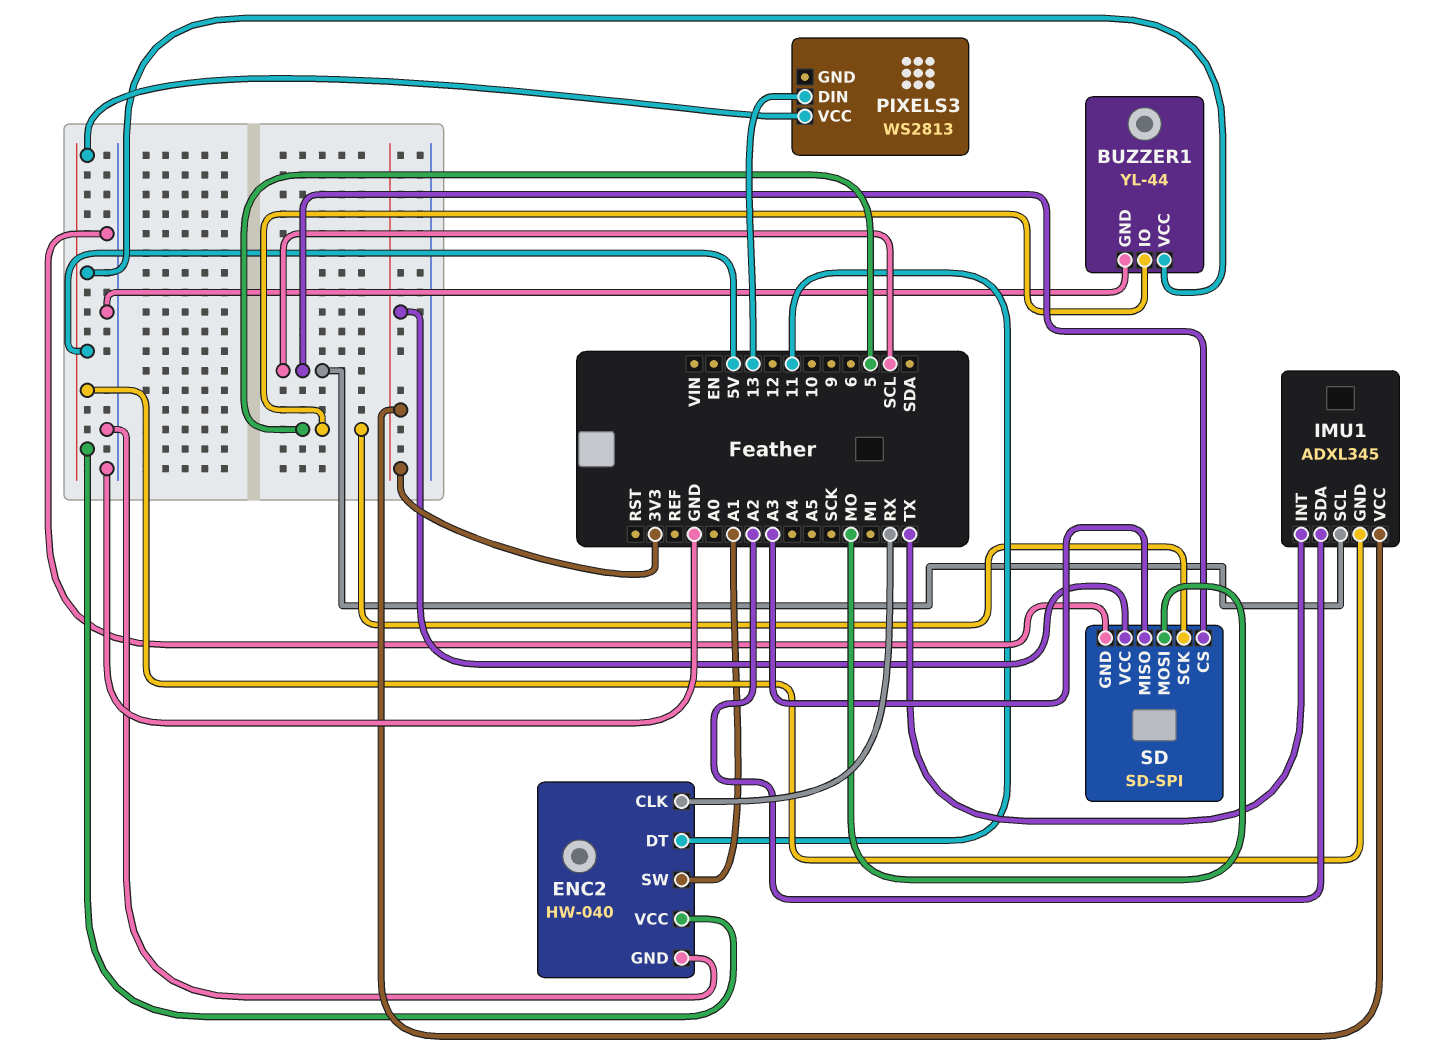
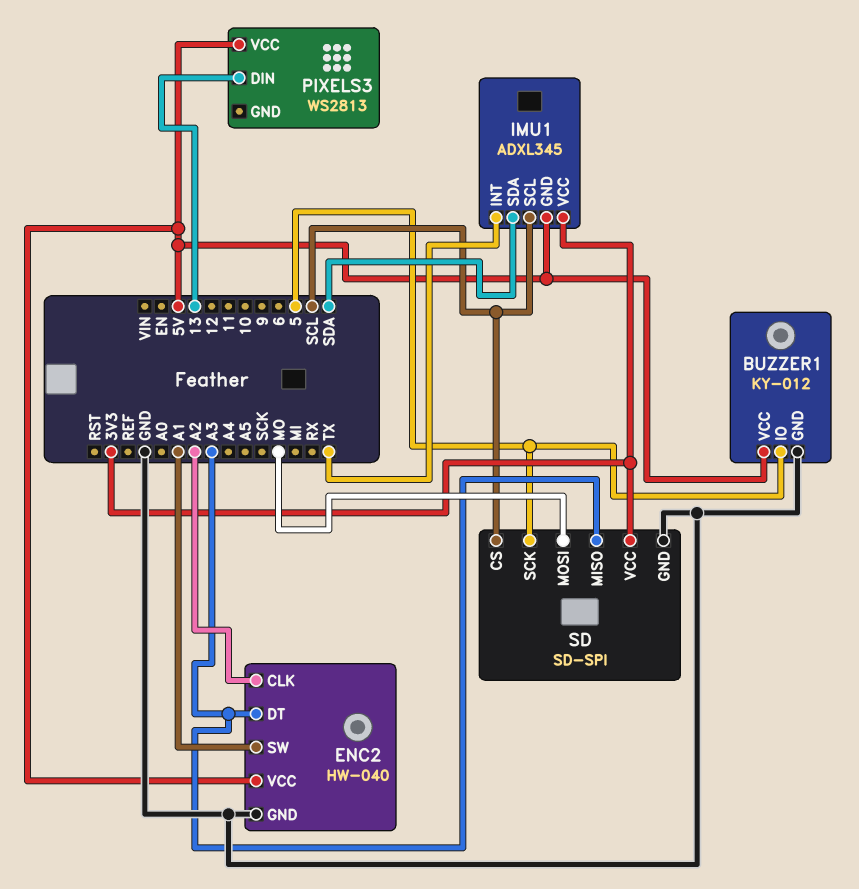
BUZZER1: YL-44 -> KY-012
ENC2 pin CLK: RX -> A2
ENC2 pin DT: 11 -> A3
IMU1 pin SDA: A2 -> SDA

